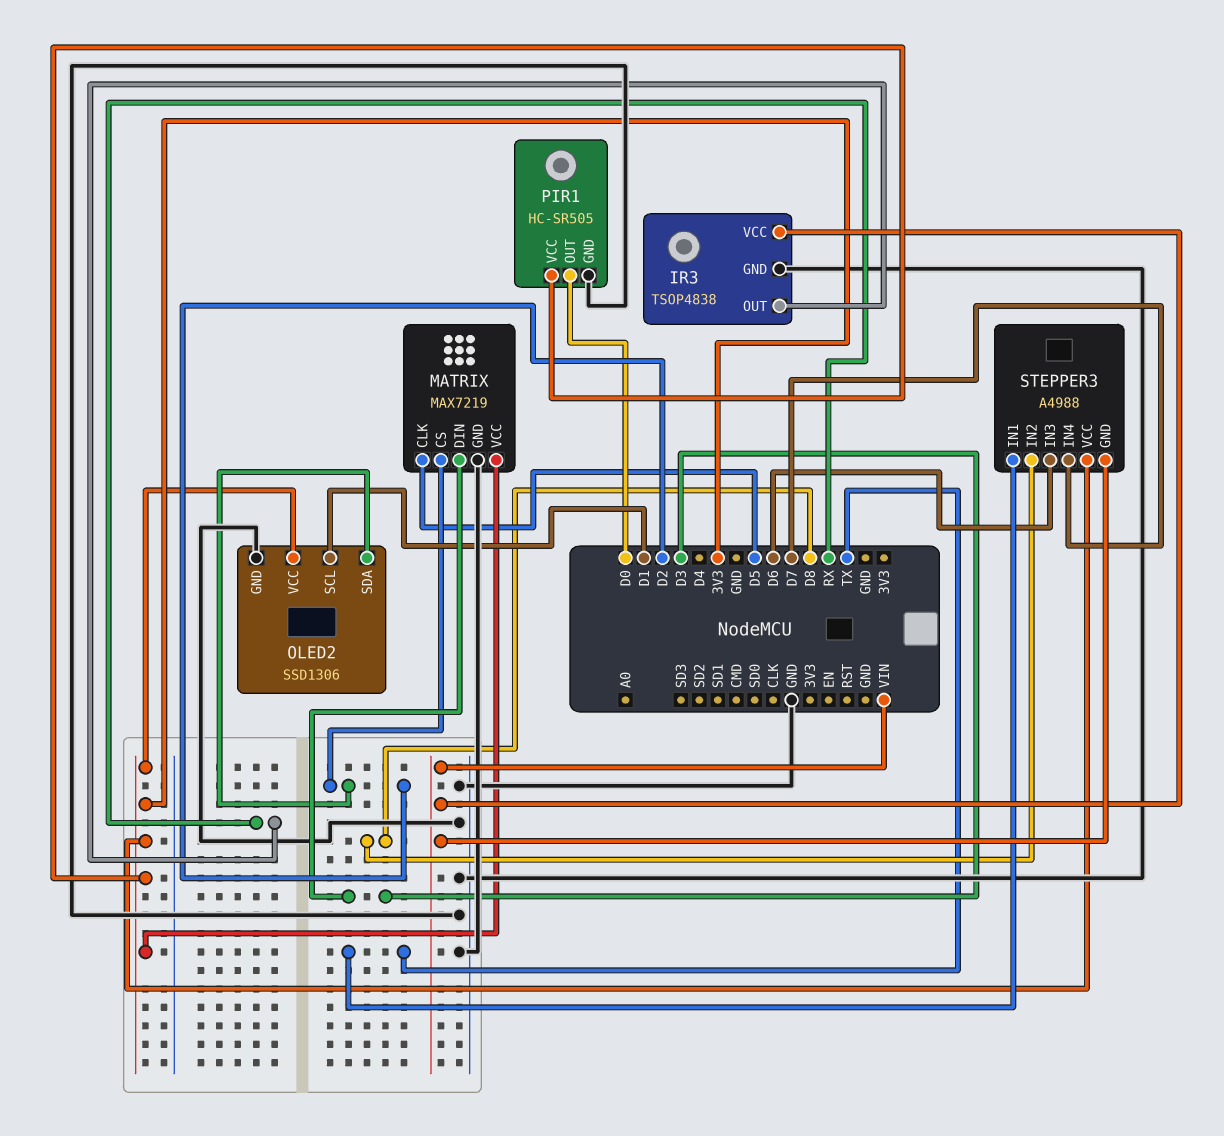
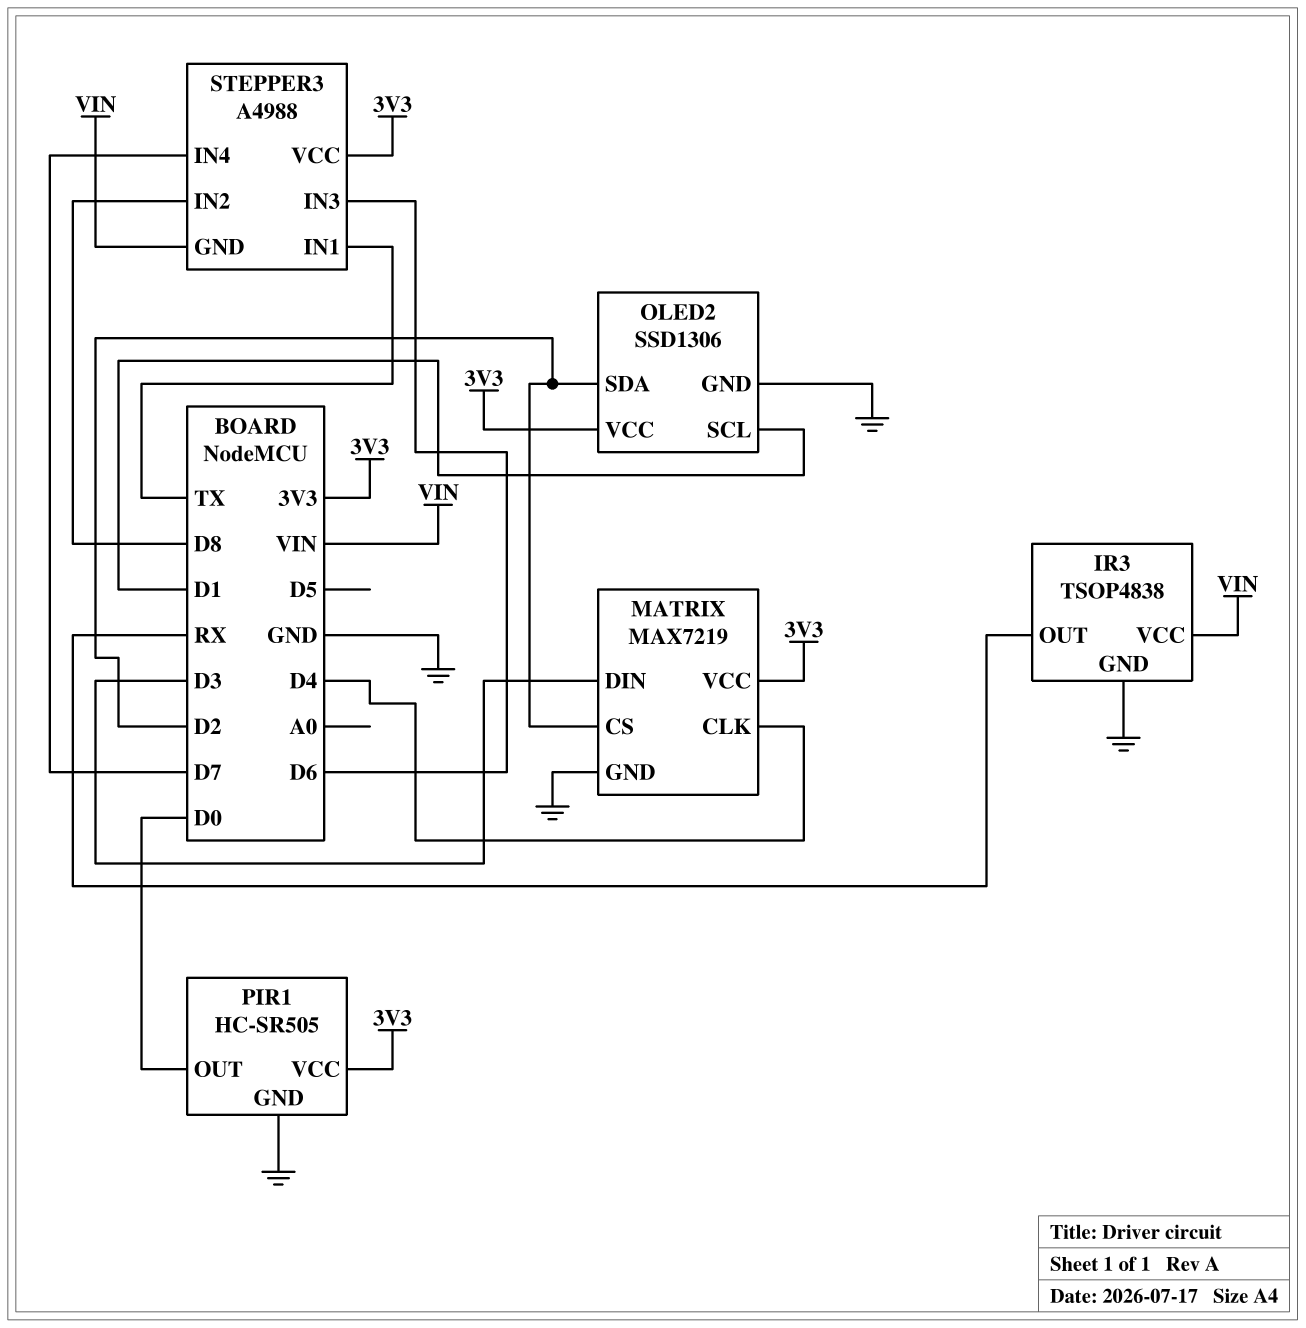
MATRIX pin CLK: D5 -> D4

